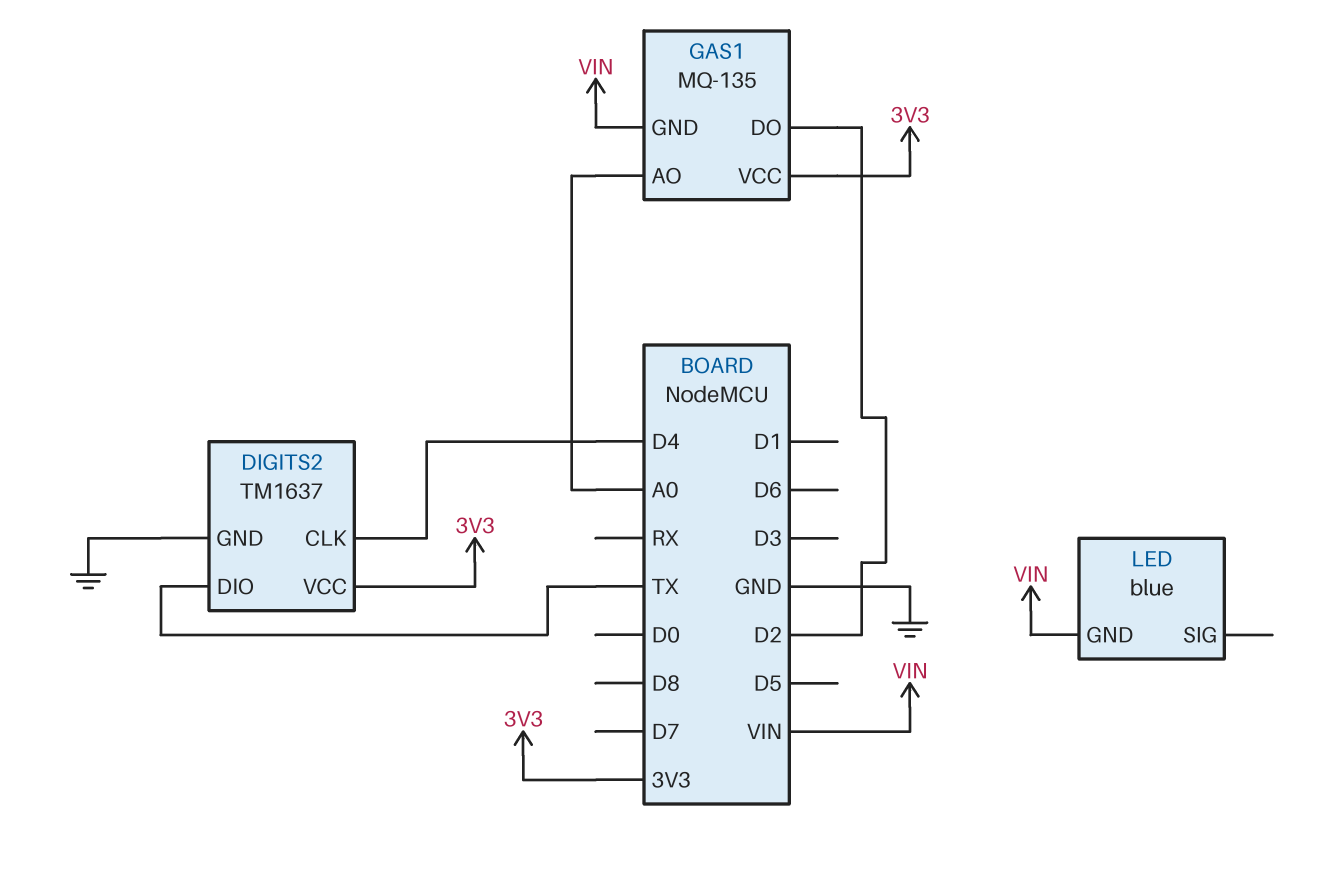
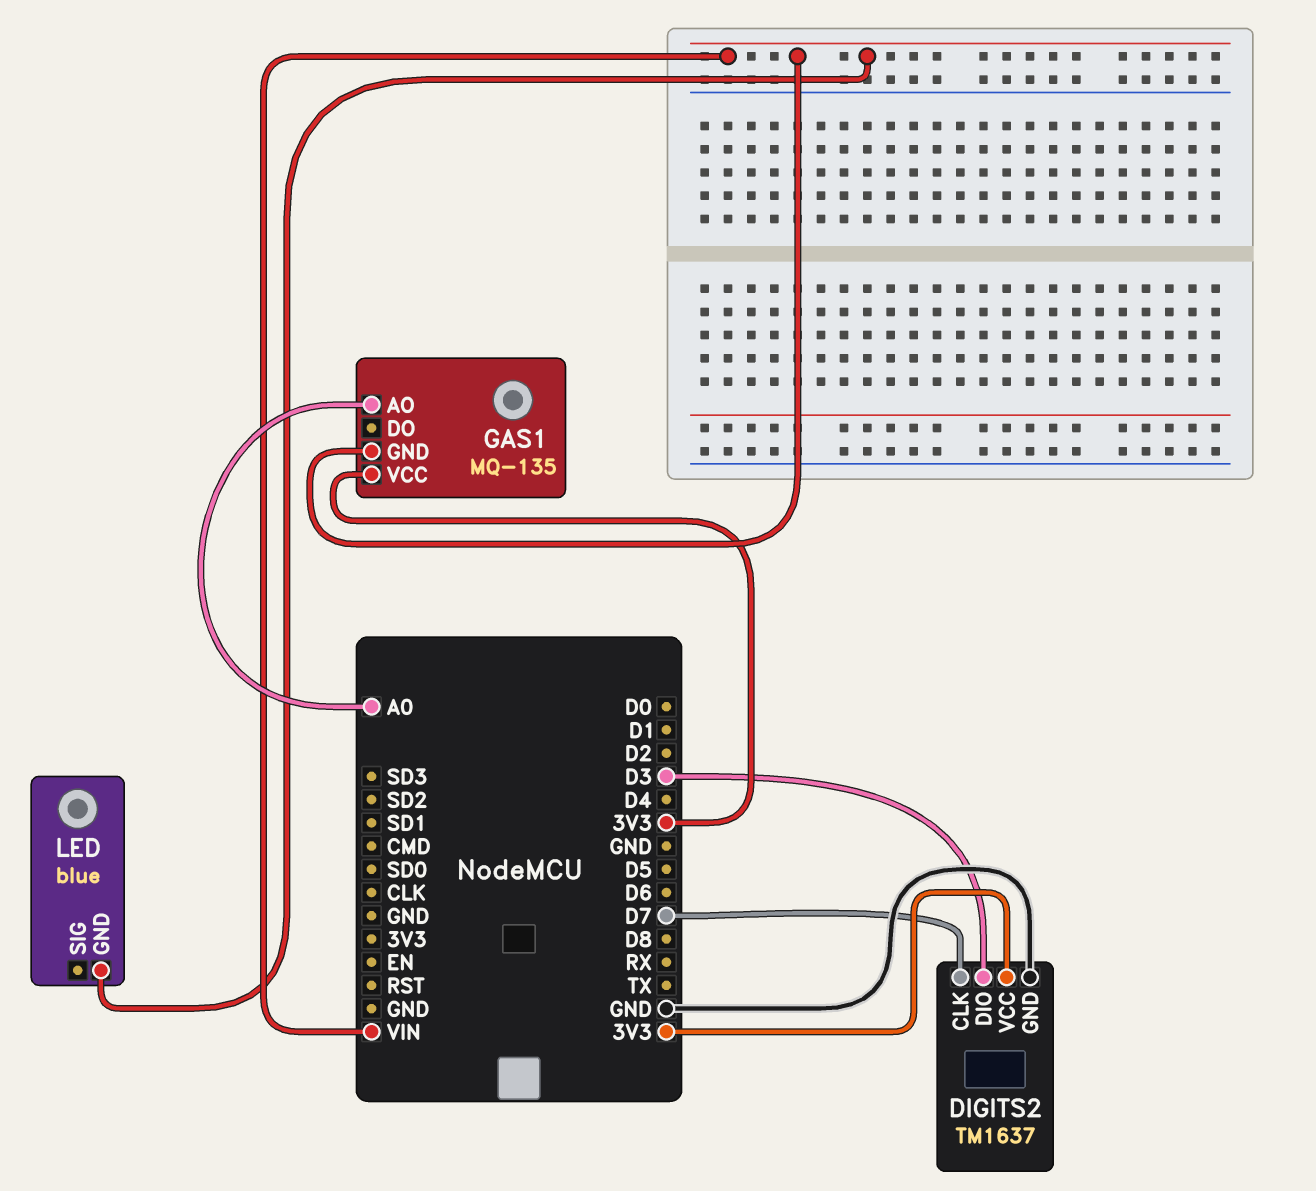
DIGITS2 pin CLK: D4 -> D7
DIGITS2 pin DIO: TX -> D3
GAS1 pin DO: D2 -> none

